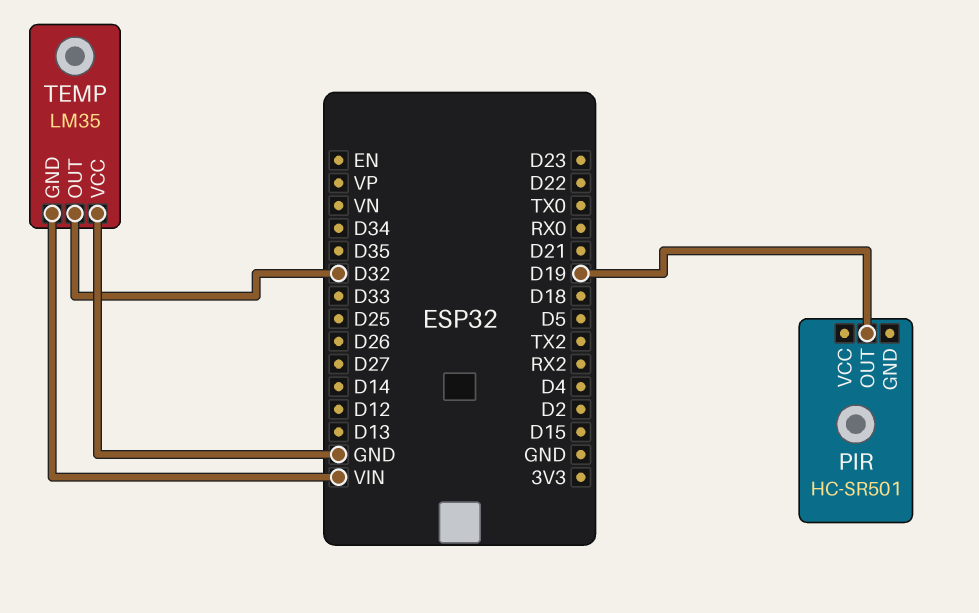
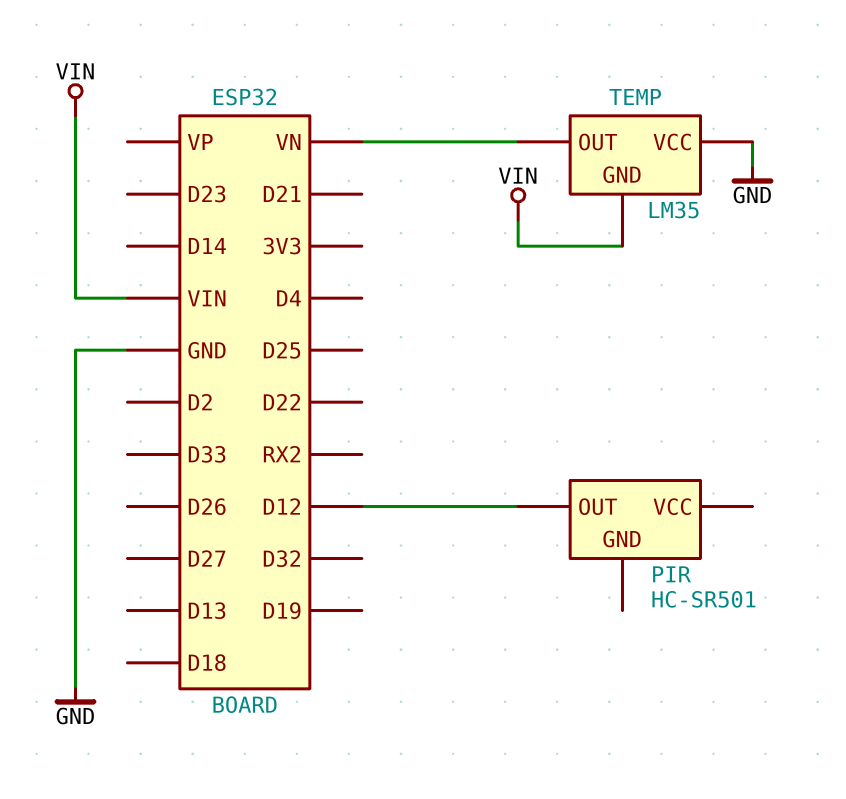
PIR pin OUT: D19 -> D12
TEMP pin OUT: D32 -> VN

